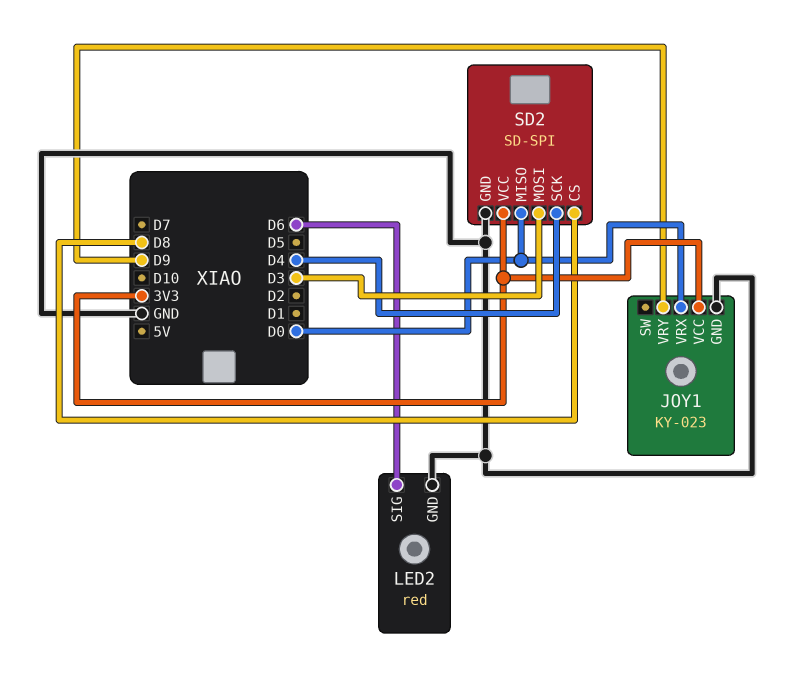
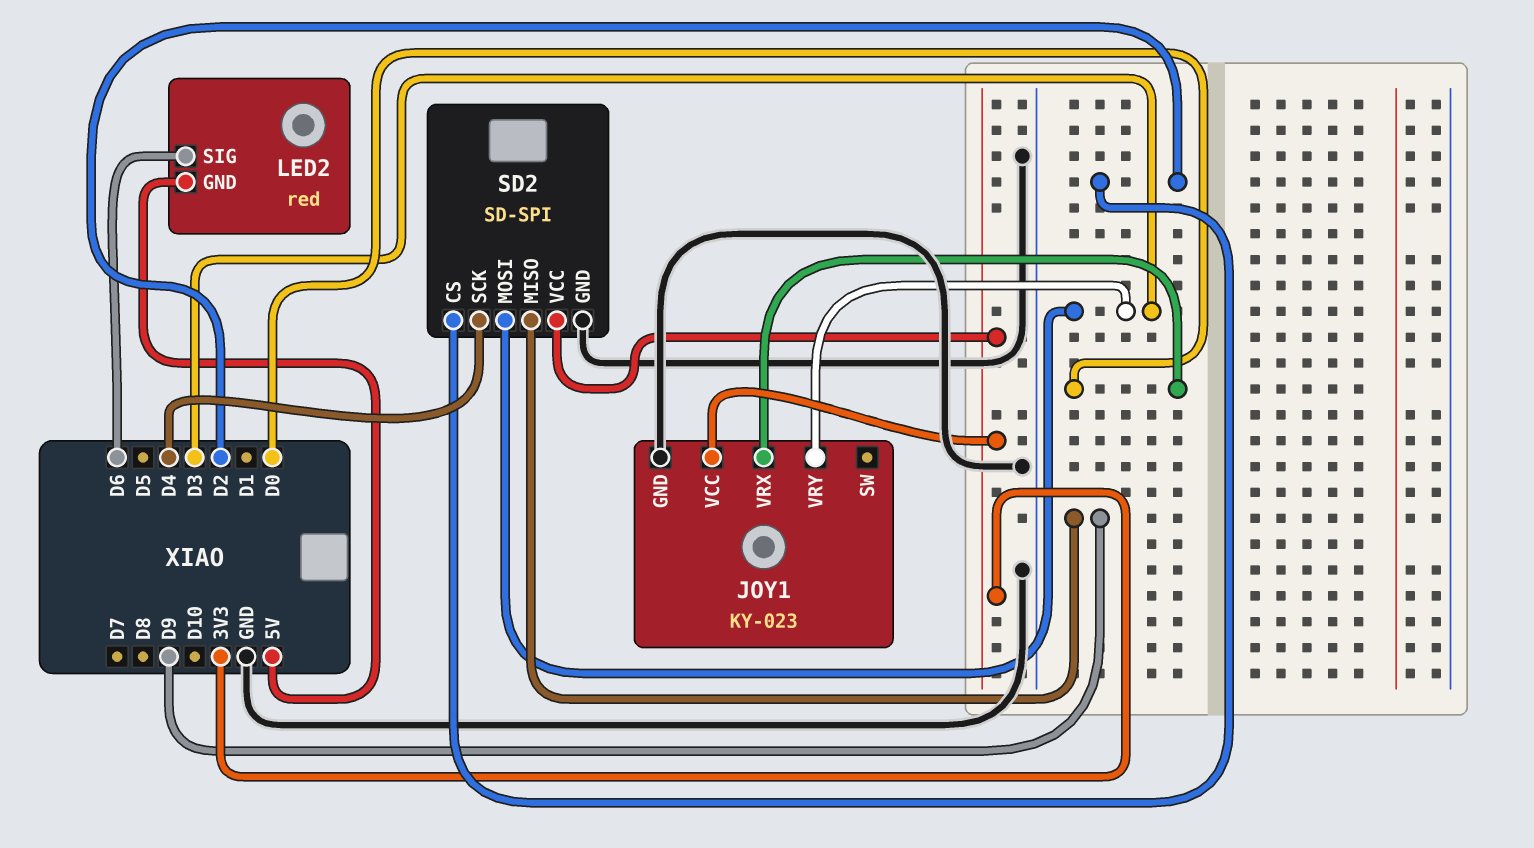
JOY1 pin VRY: D9 -> D3
LED2 pin GND: GND -> 5V
SD2 pin CS: D8 -> D2
SD2 pin MISO: D0 -> D9

